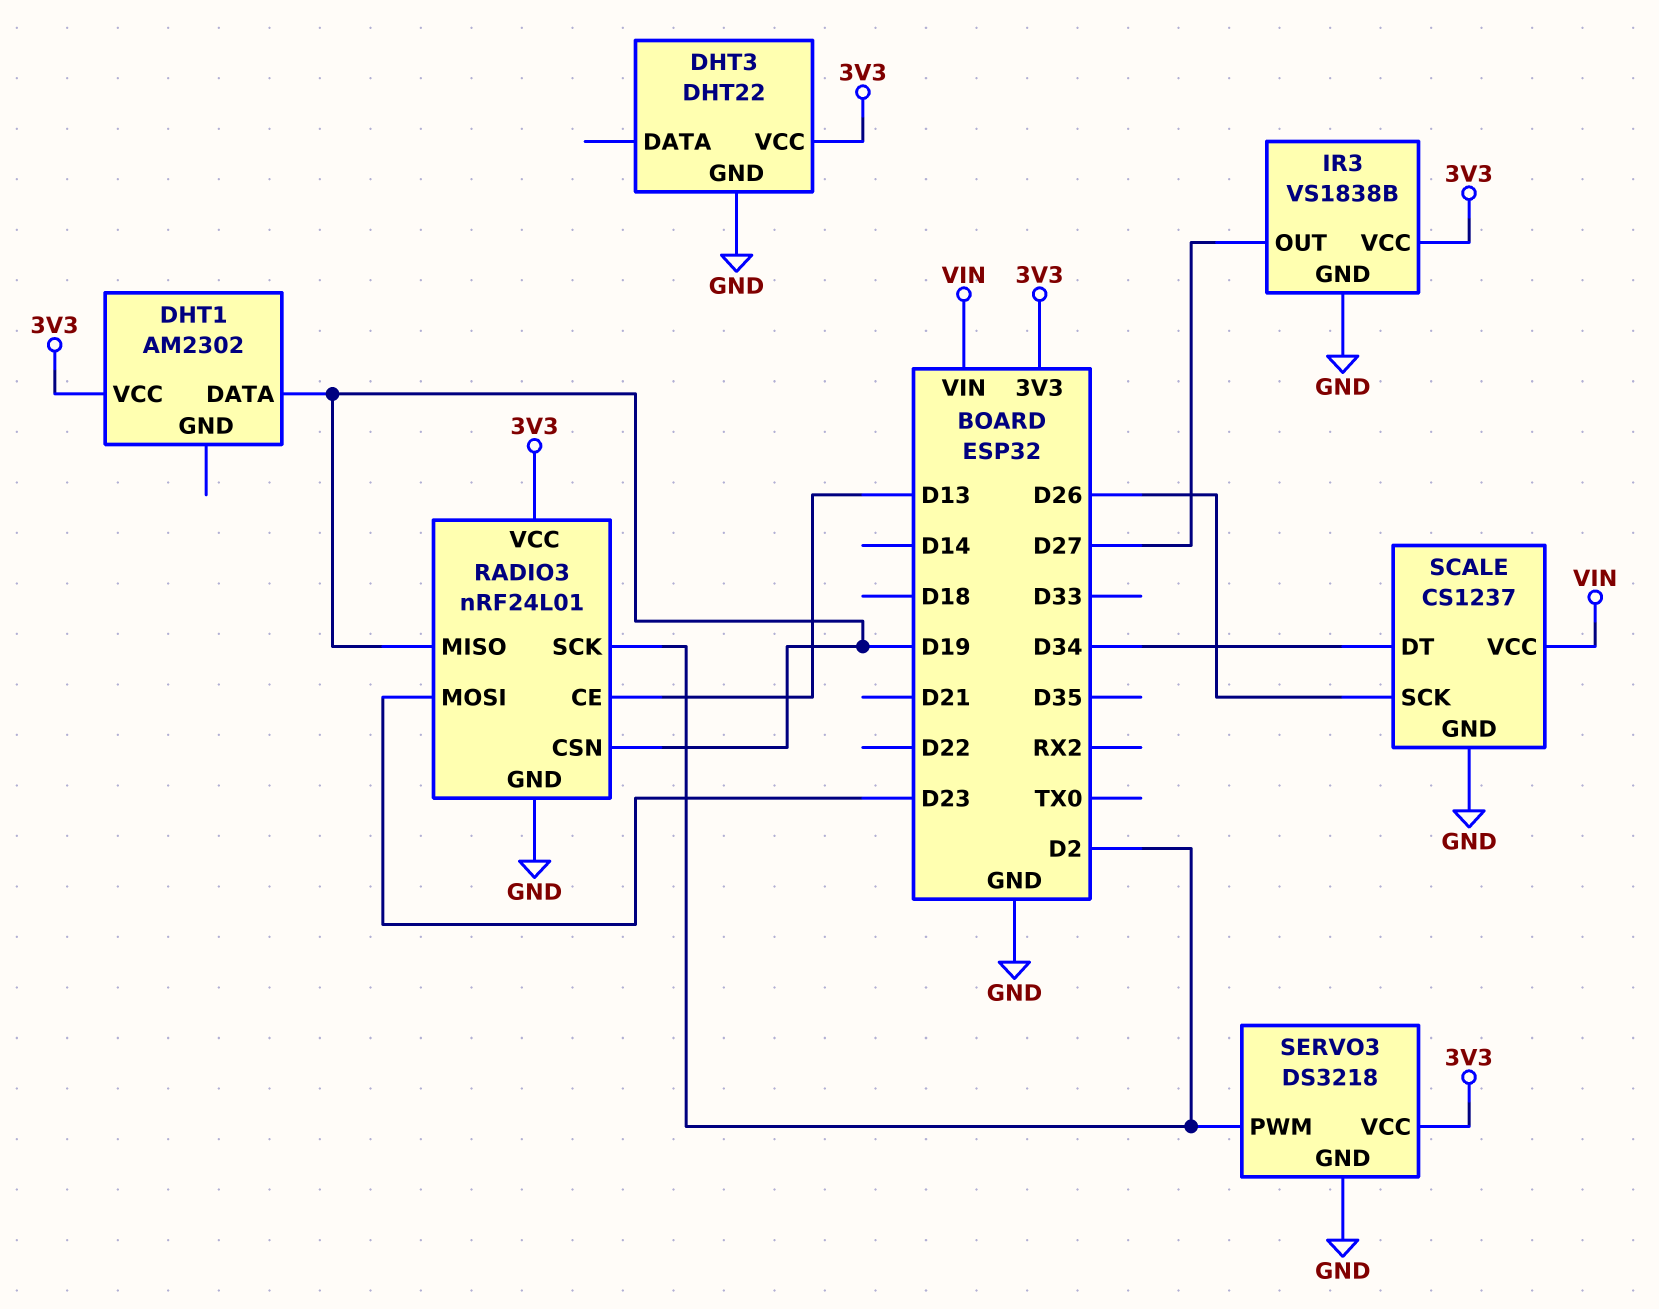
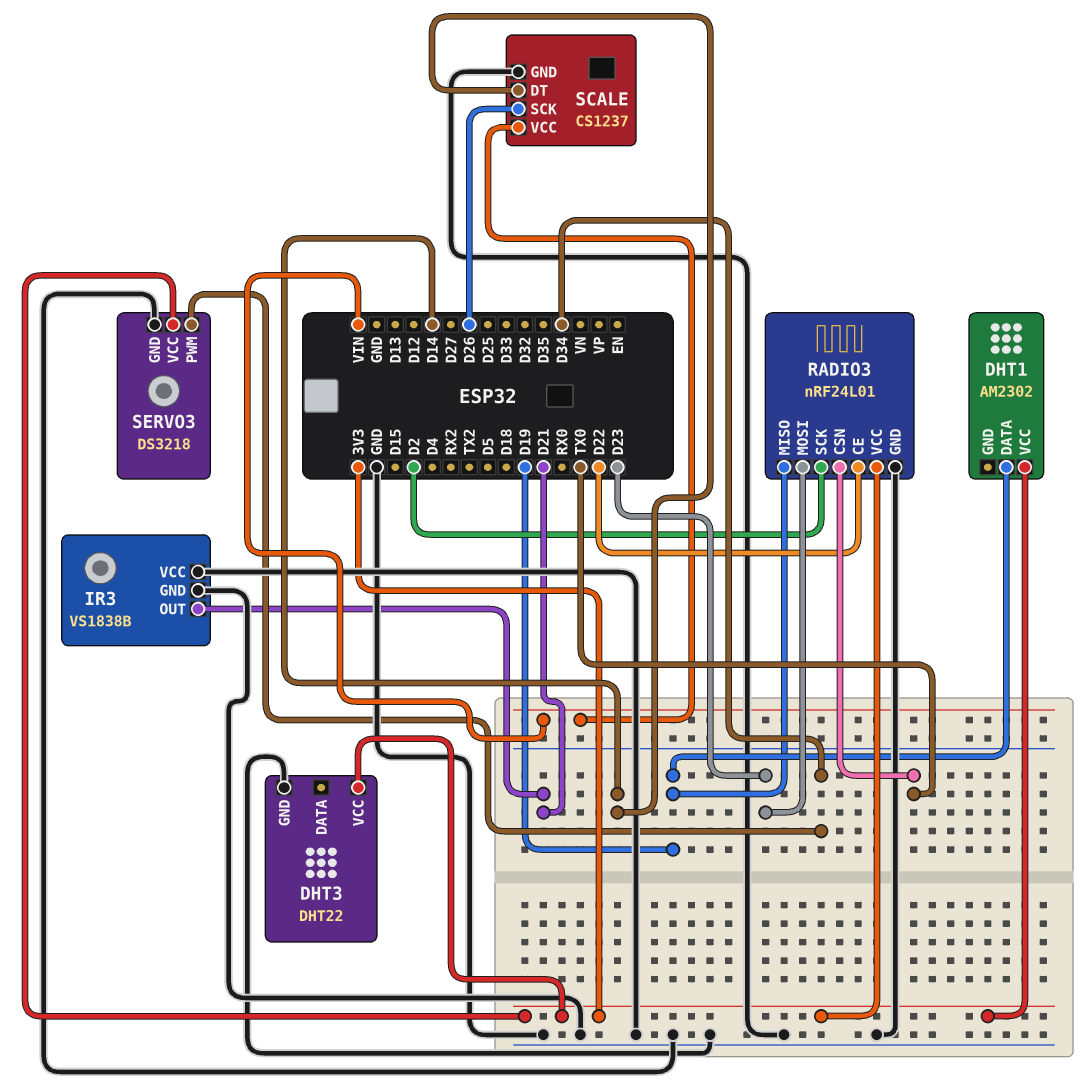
IR3 pin OUT: D27 -> D21
IR3 pin VCC: 3V3 -> GND
RADIO3 pin CE: D13 -> D22
RADIO3 pin CSN: D19 -> TX0
SCALE pin DT: D34 -> D14
SERVO3 pin PWM: D2 -> D34

